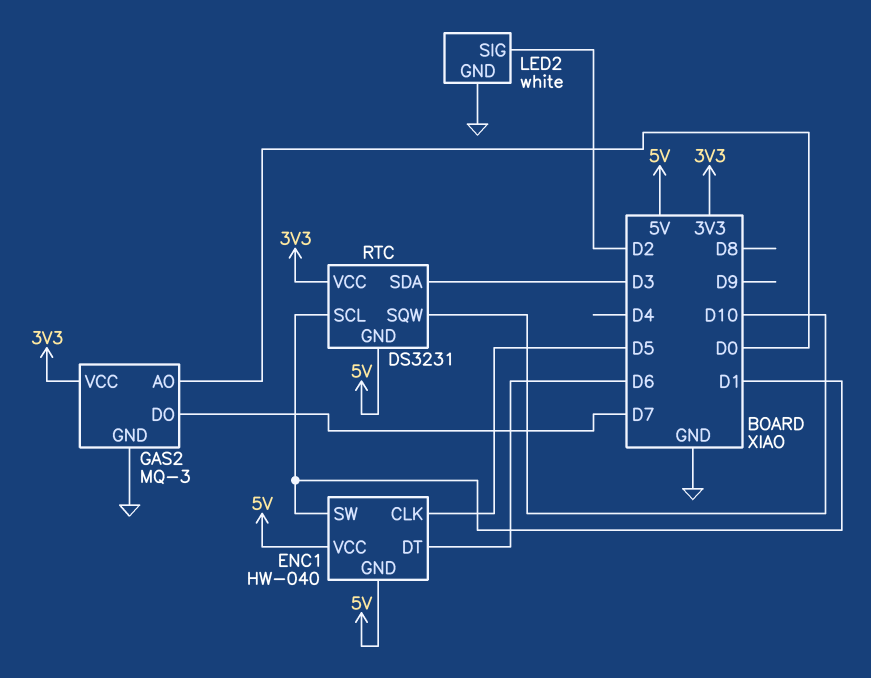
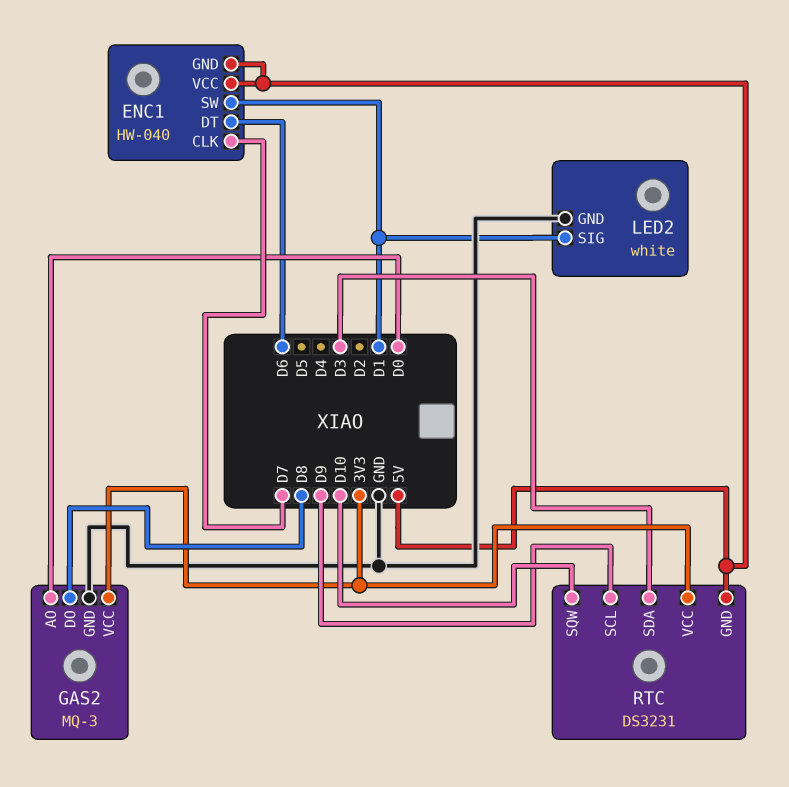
ENC1 pin CLK: D5 -> D7
GAS2 pin DO: D7 -> D8
LED2 pin SIG: D2 -> D1
RTC pin SCL: D1 -> D9

